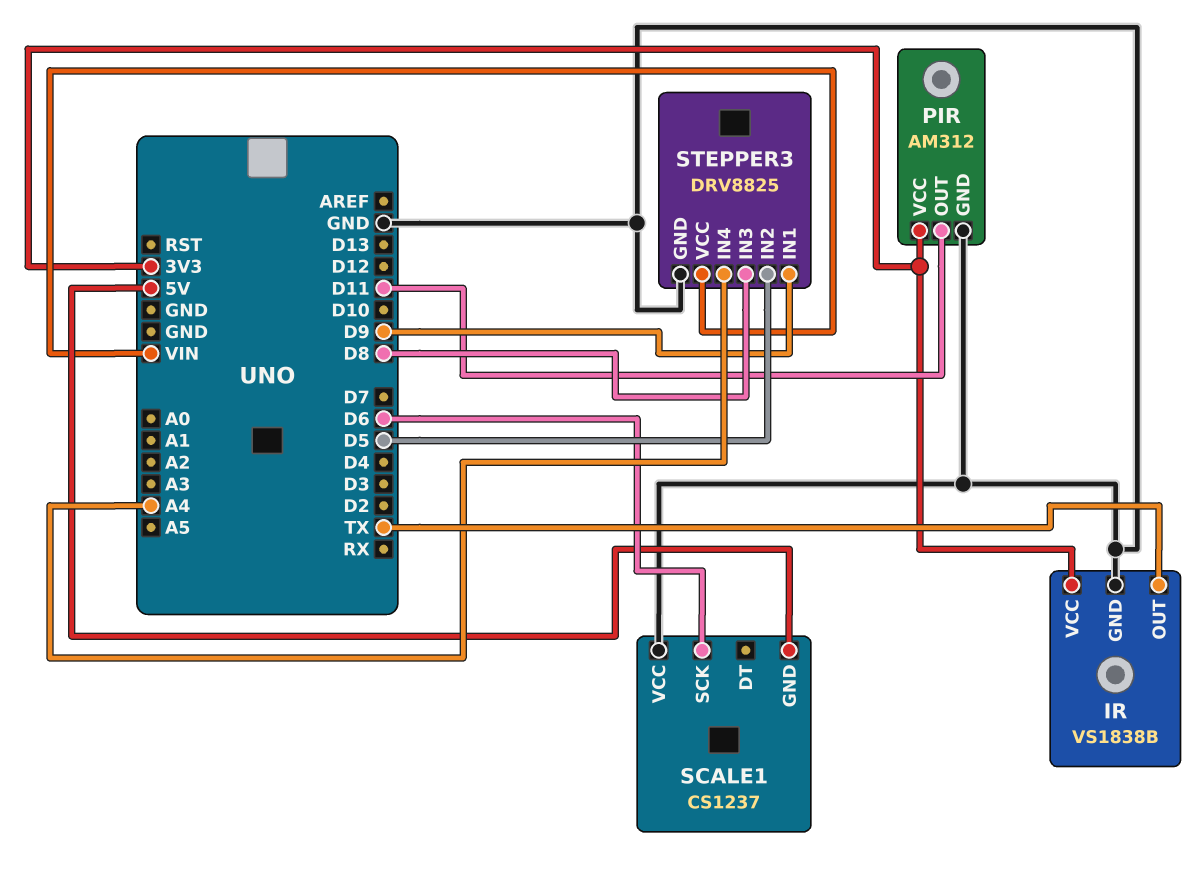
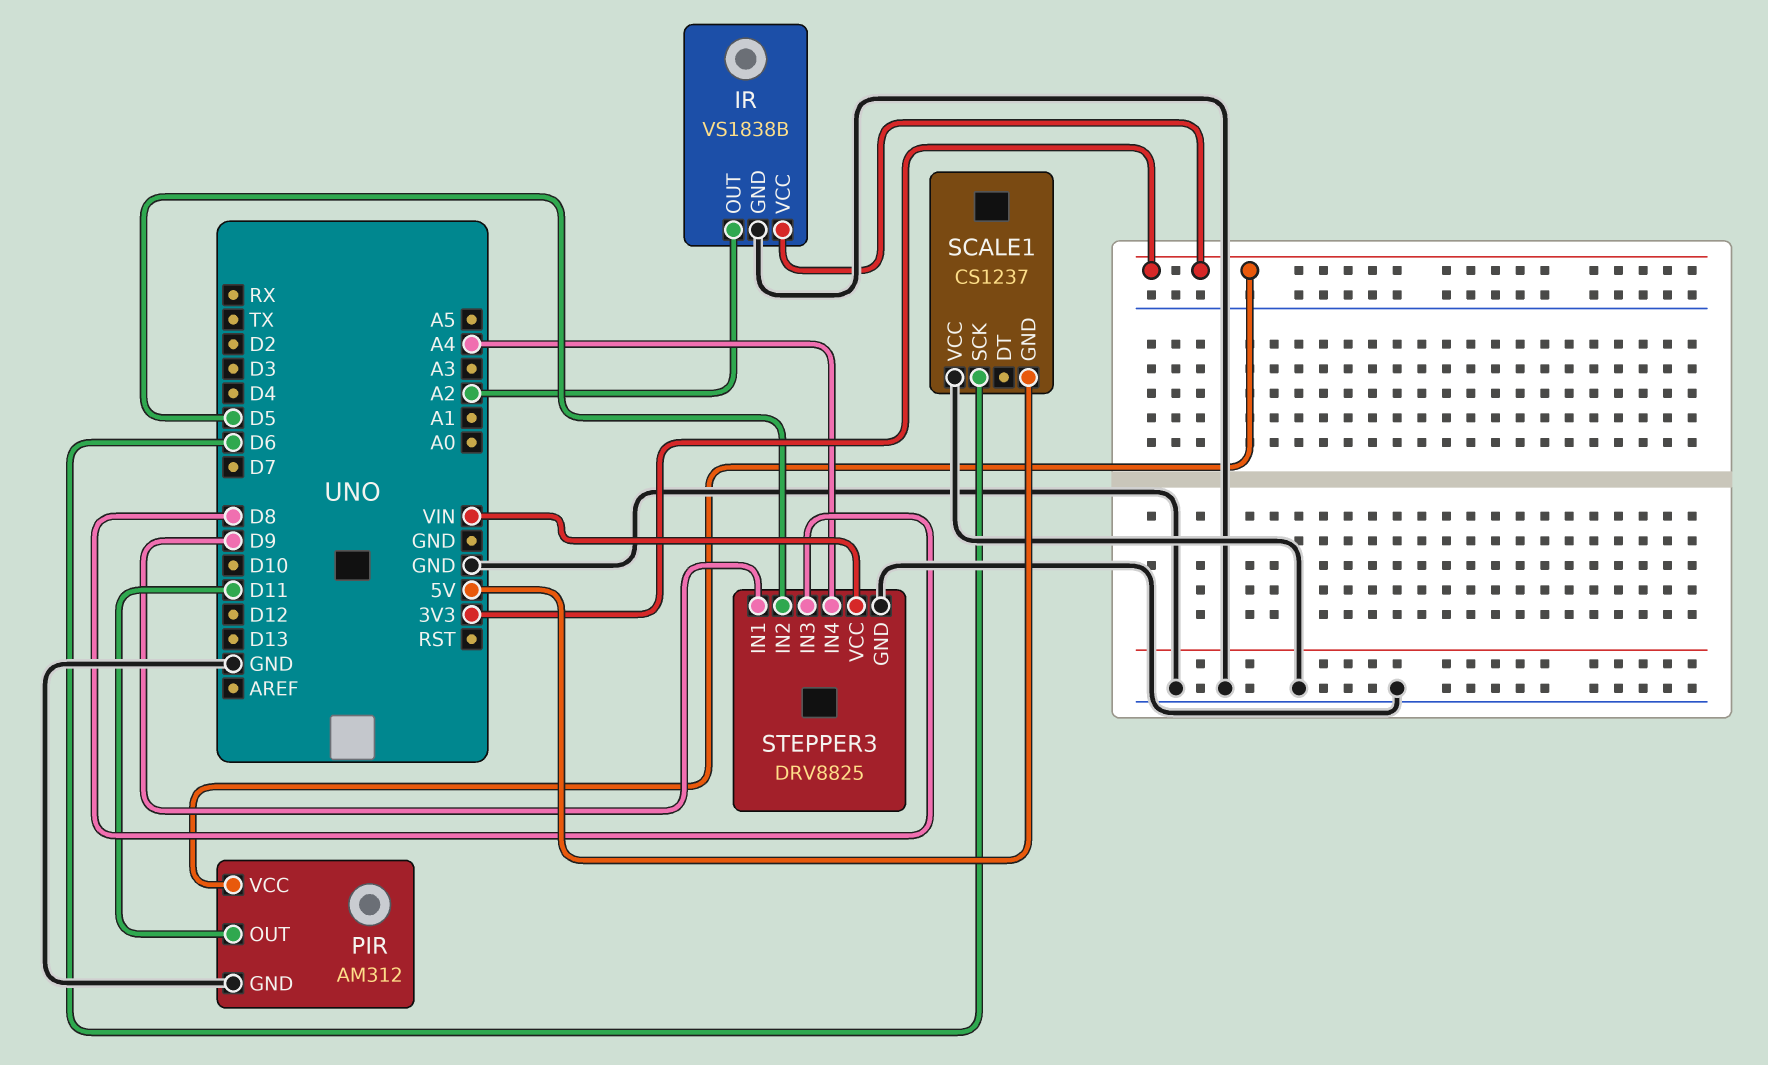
IR pin OUT: TX -> A2

